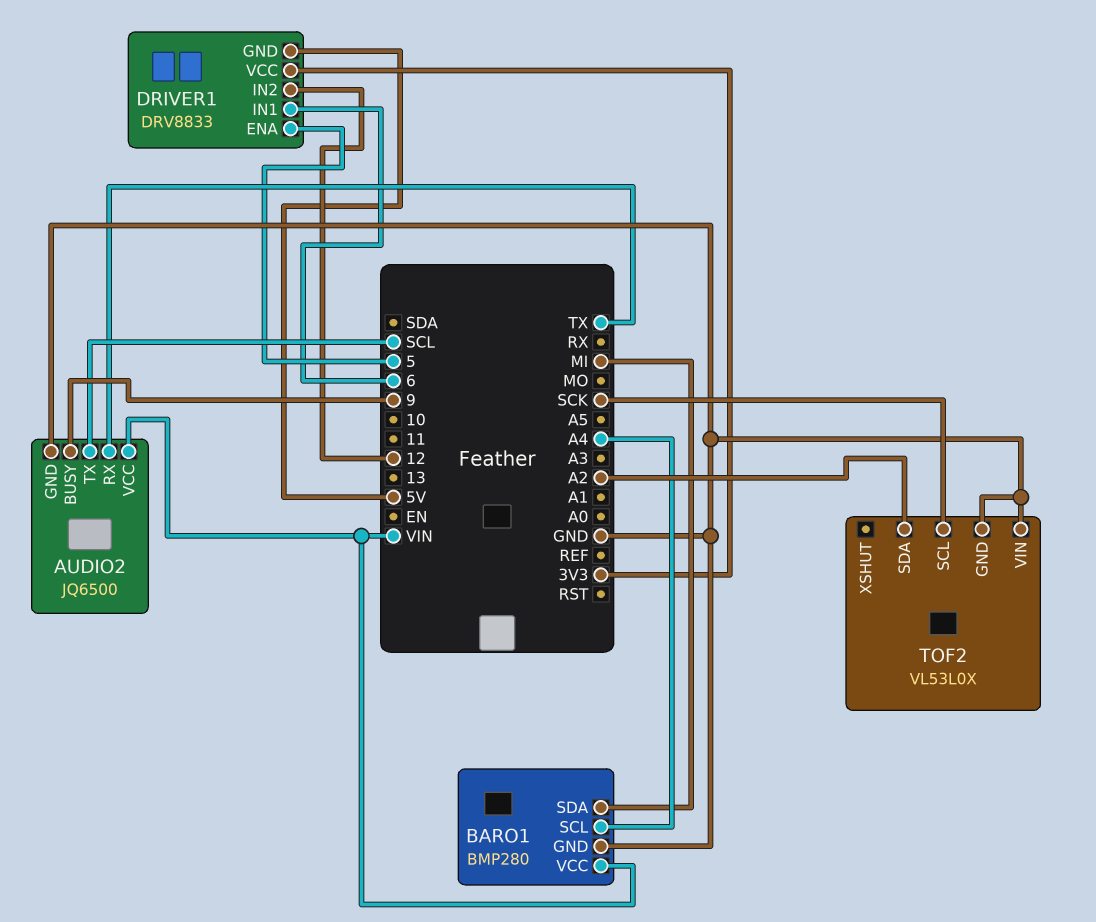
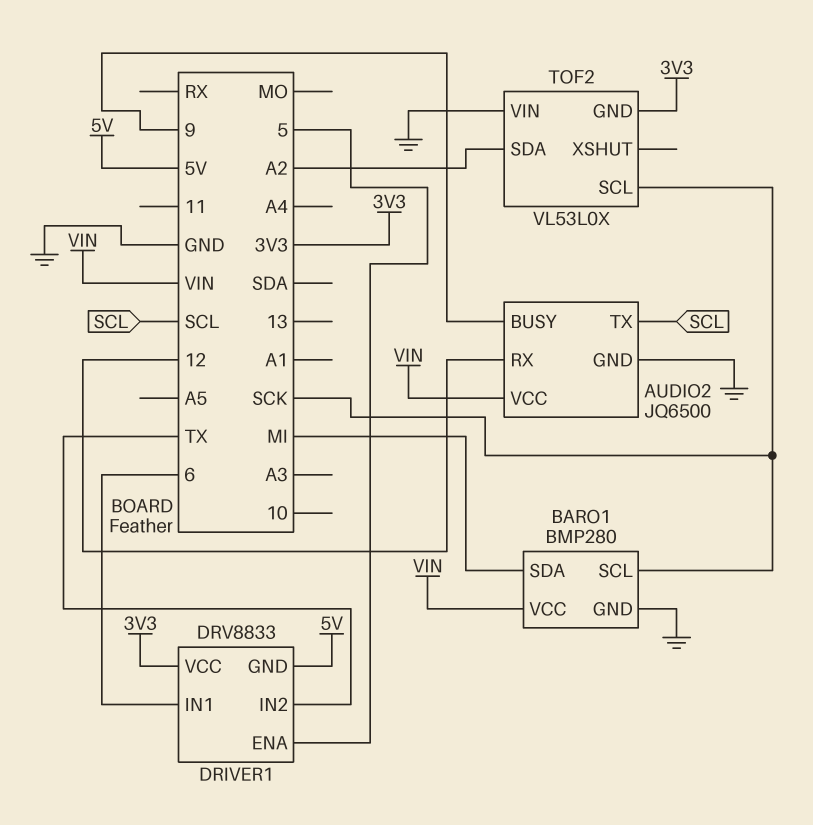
AUDIO2 pin RX: TX -> 12
BARO1 pin SCL: A4 -> SCK
DRIVER1 pin IN2: 12 -> TX
TOF2 pin GND: GND -> 3V3

